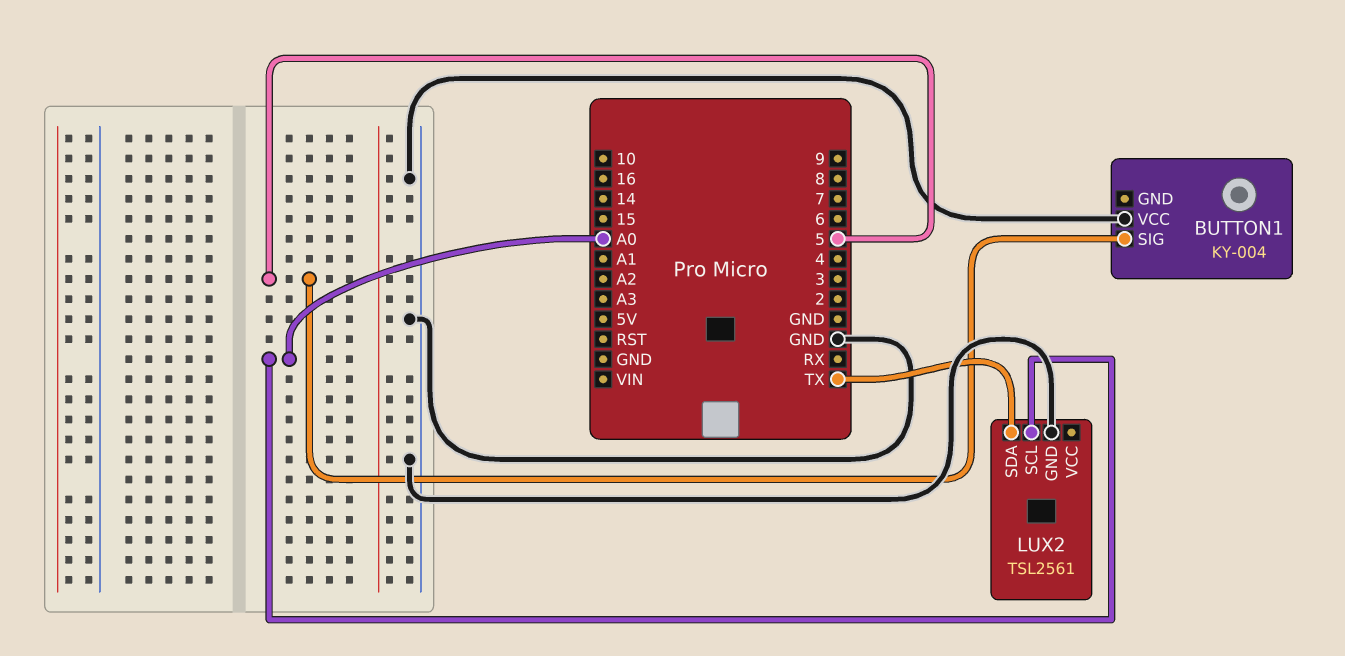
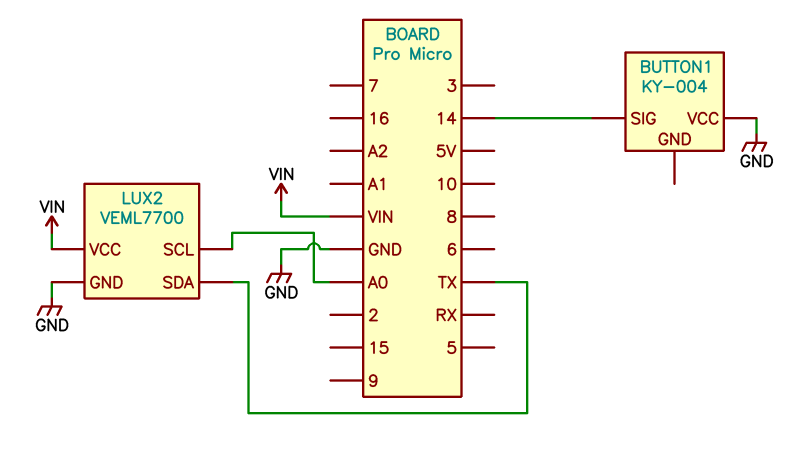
BUTTON1 pin SIG: 5 -> 14
LUX2: TSL2561 -> VEML7700
LUX2 pin VCC: none -> VIN

